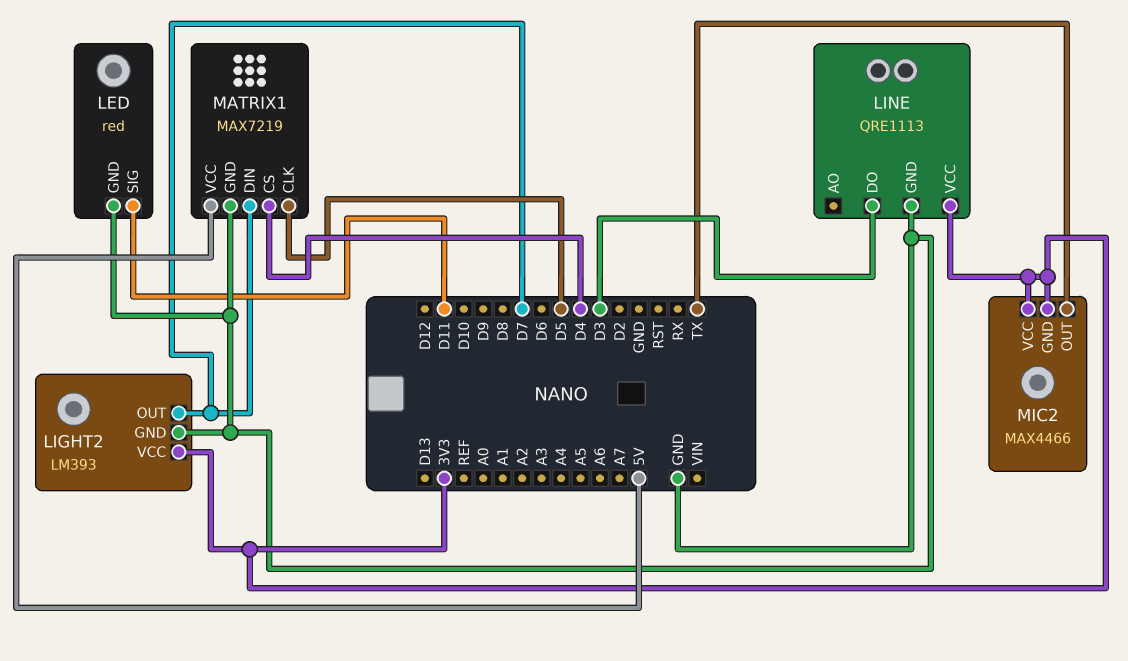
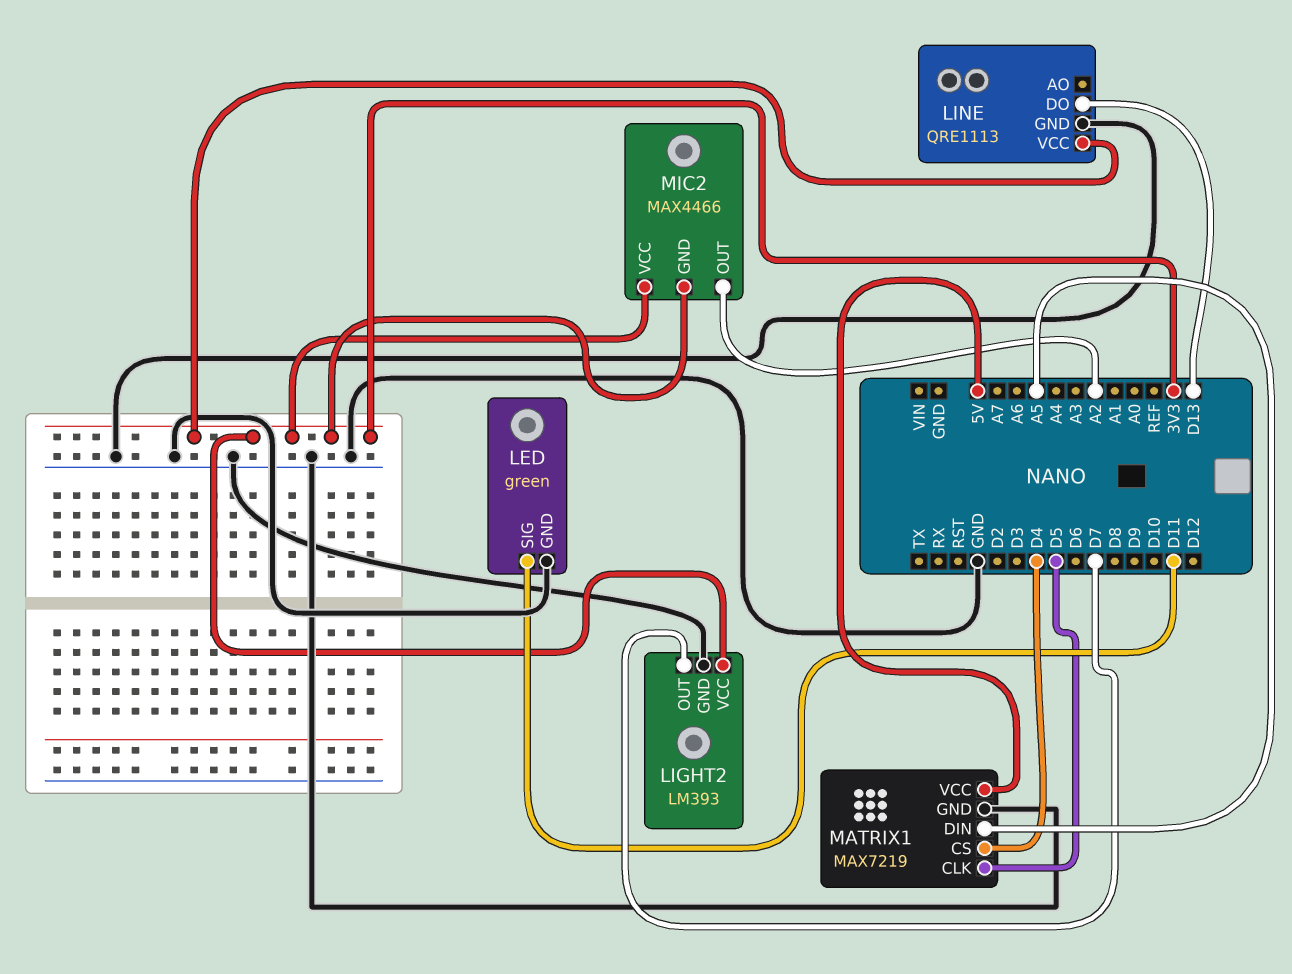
LED: red -> green
LINE pin DO: D3 -> D13
MATRIX1 pin DIN: D7 -> A5
MIC2 pin OUT: TX -> A2

